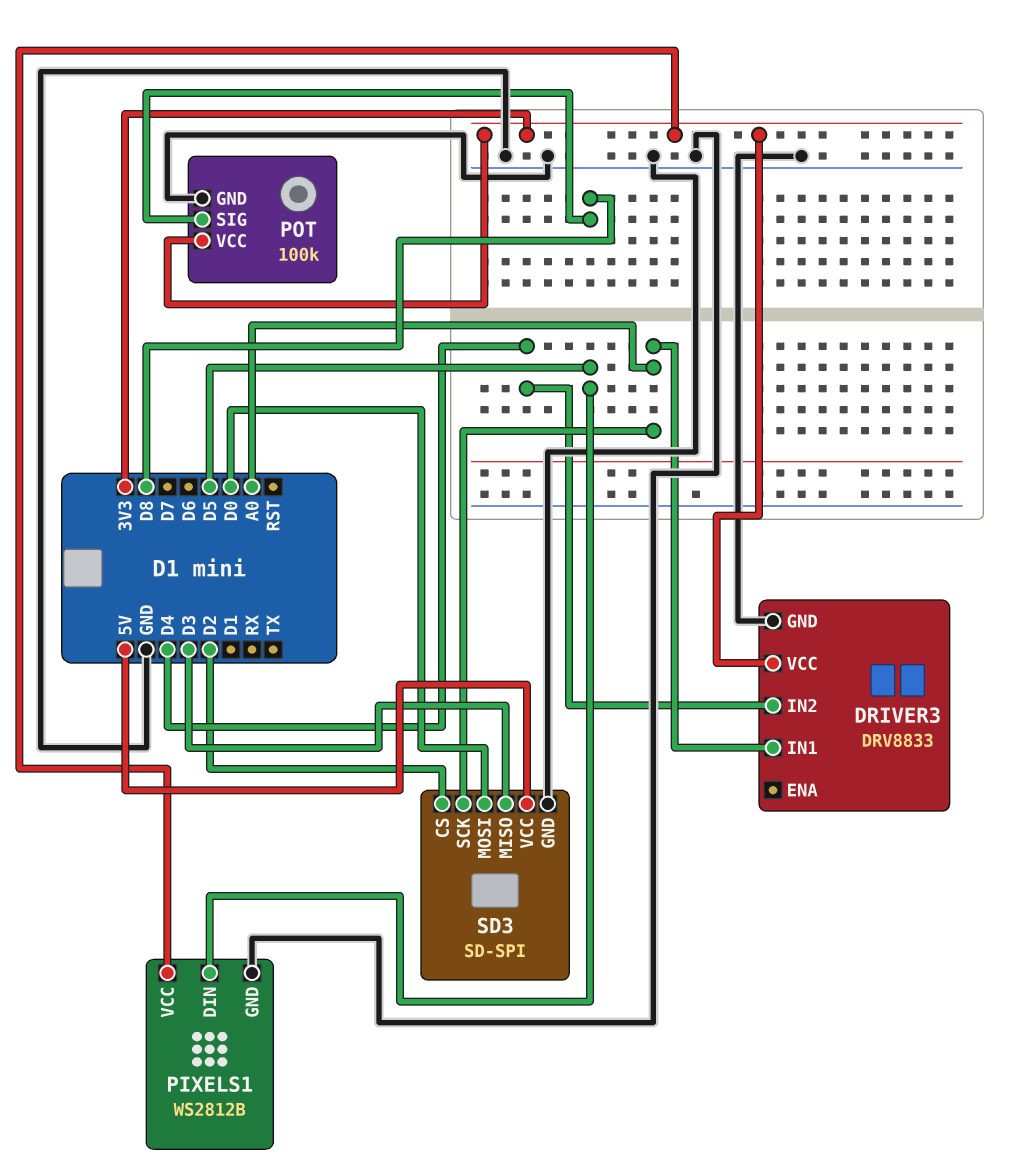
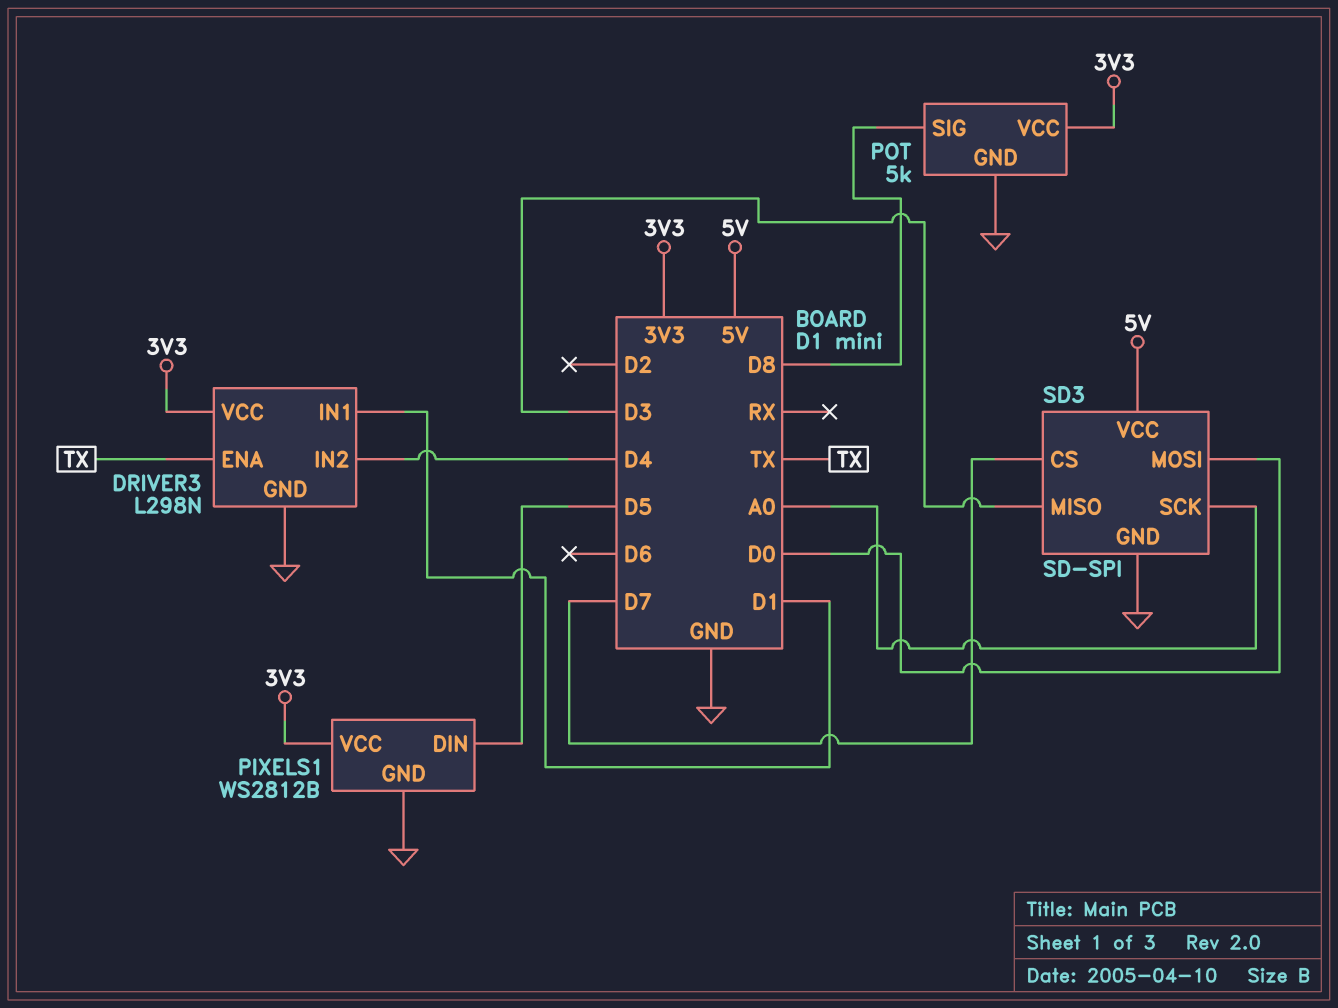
DRIVER3: DRV8833 -> L298N
DRIVER3 pin ENA: none -> TX
DRIVER3 pin IN1: A0 -> D1
POT: 100k -> 5k
SD3 pin CS: D2 -> D7

